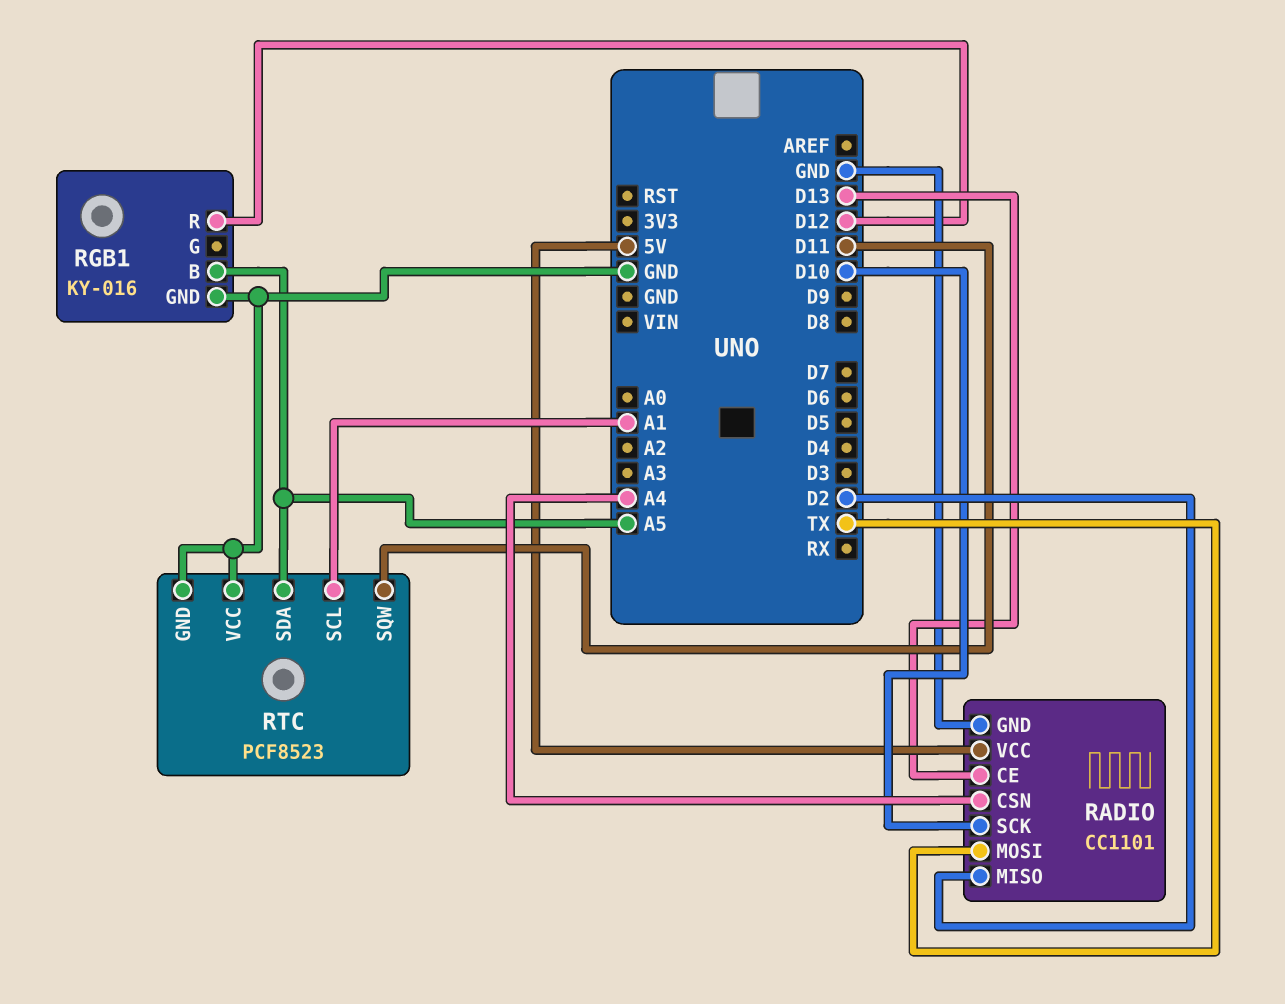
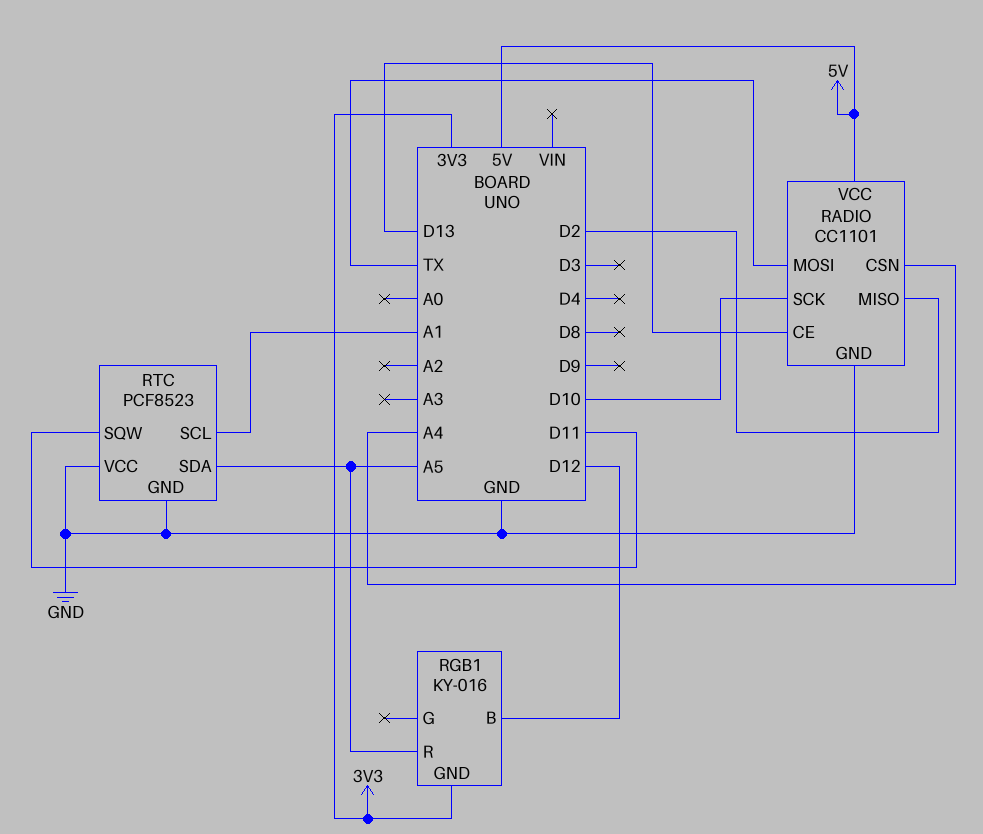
RGB1 pin B: A5 -> D12
RGB1 pin GND: GND -> 3V3
RGB1 pin R: D12 -> A5

